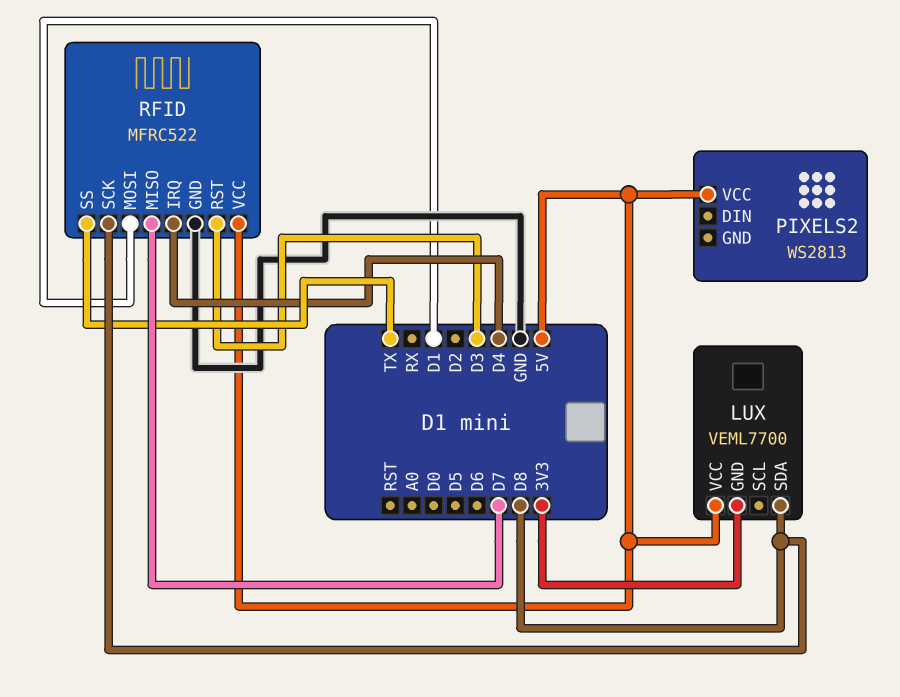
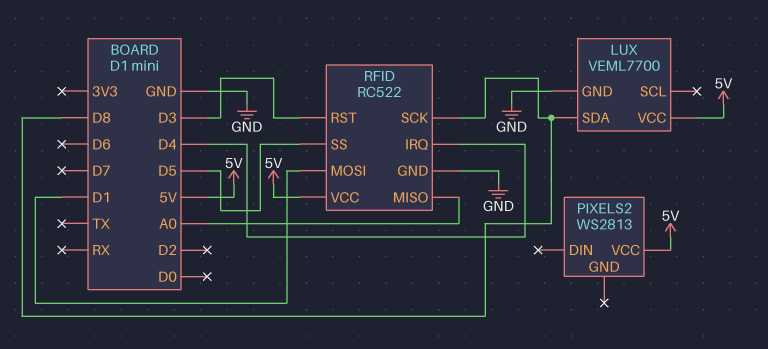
LUX pin GND: 3V3 -> GND
RFID: MFRC522 -> RC522
RFID pin MISO: D7 -> A0
RFID pin SS: TX -> D5

